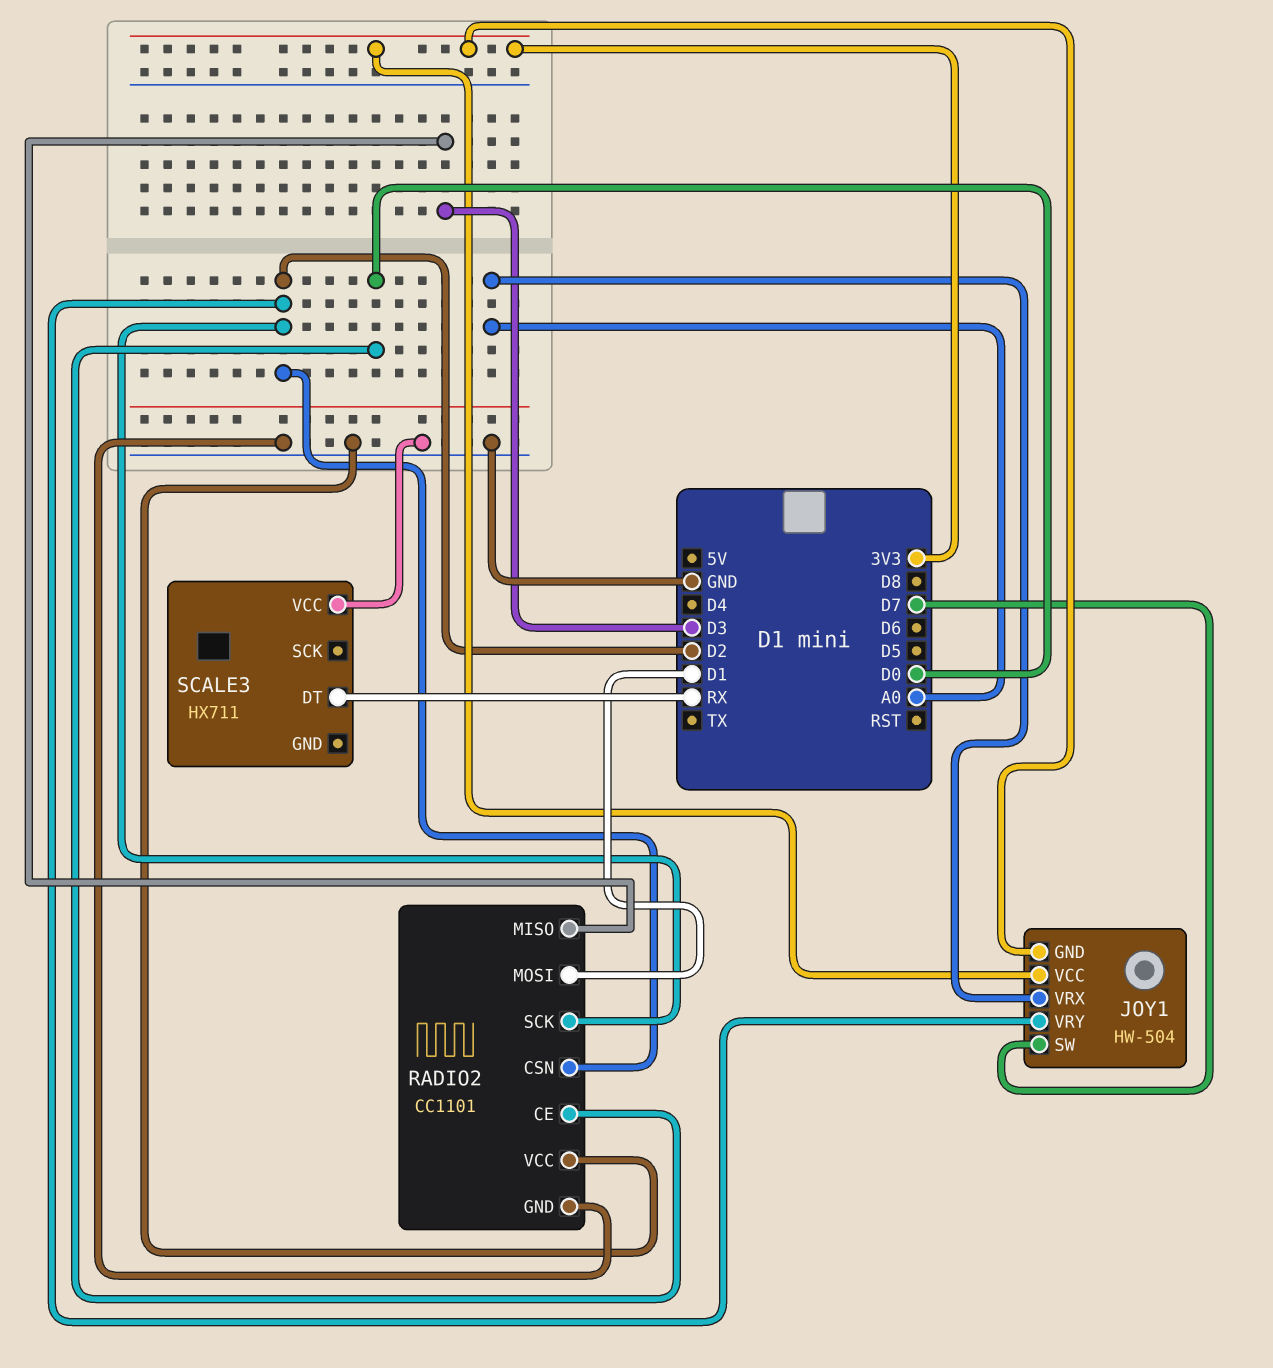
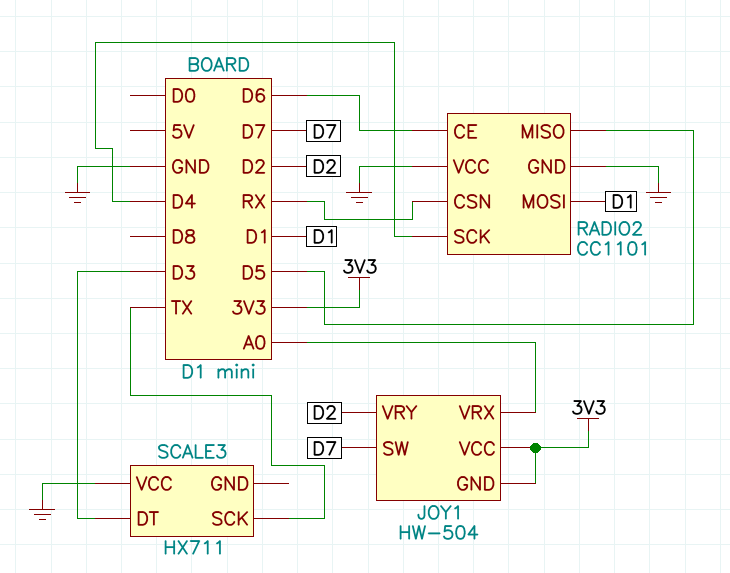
RADIO2 pin CE: D0 -> D6
RADIO2 pin CSN: D2 -> RX
RADIO2 pin MISO: D3 -> D5
RADIO2 pin SCK: D2 -> D4
SCALE3 pin DT: RX -> D3
SCALE3 pin SCK: none -> TX

